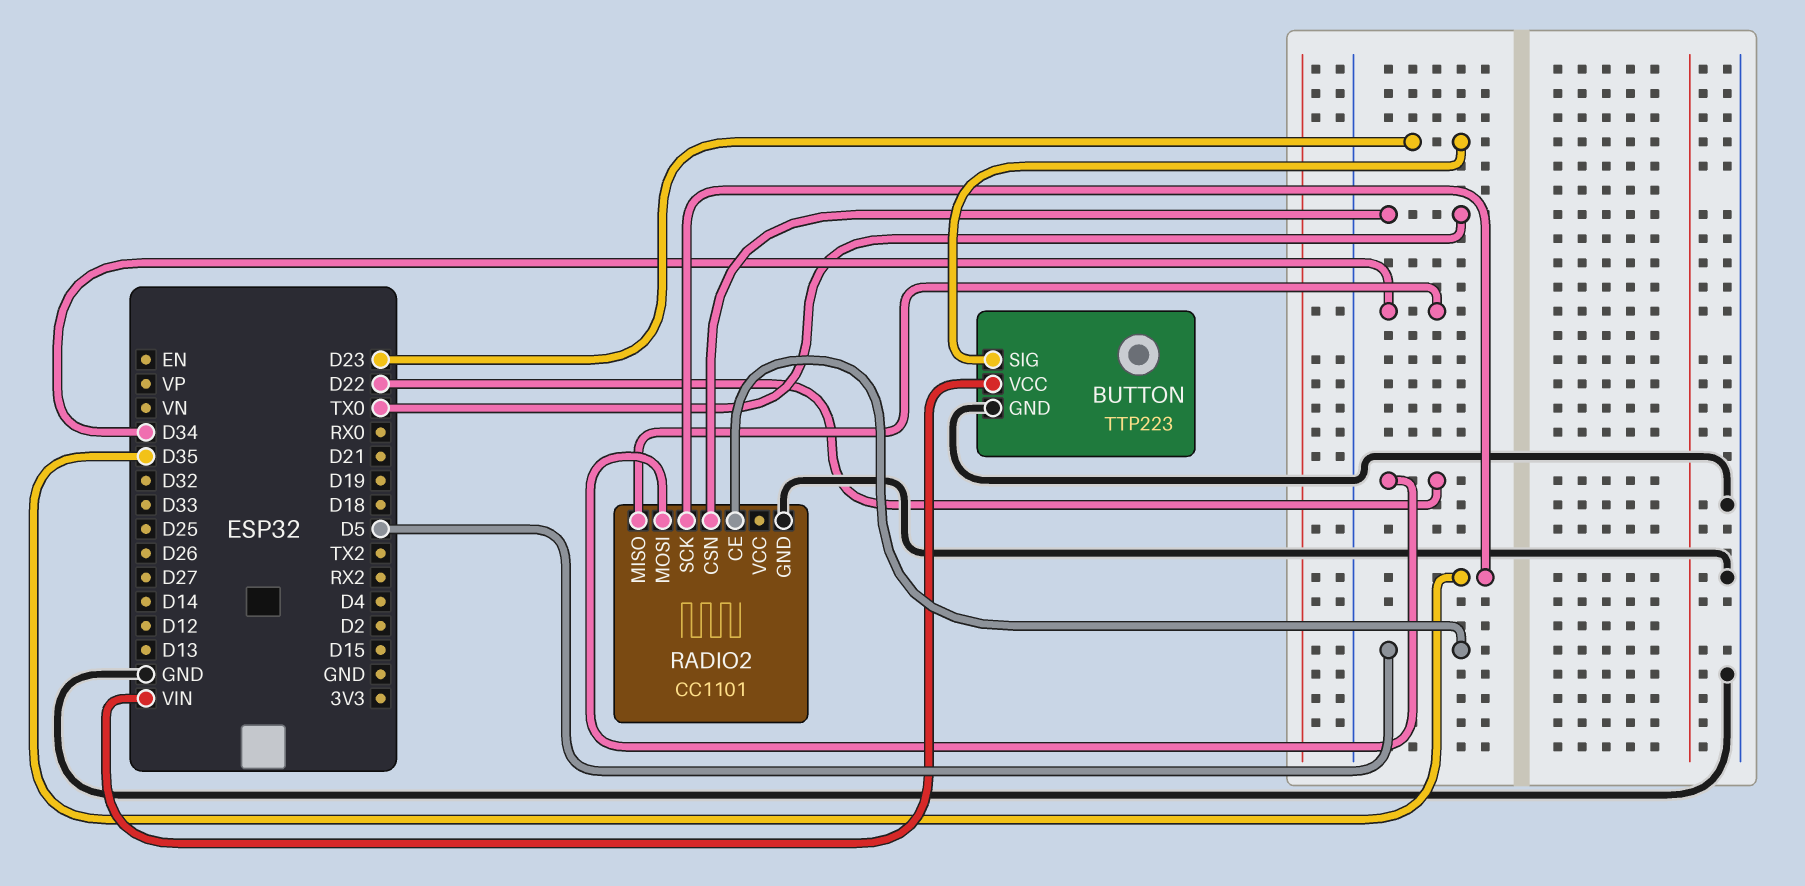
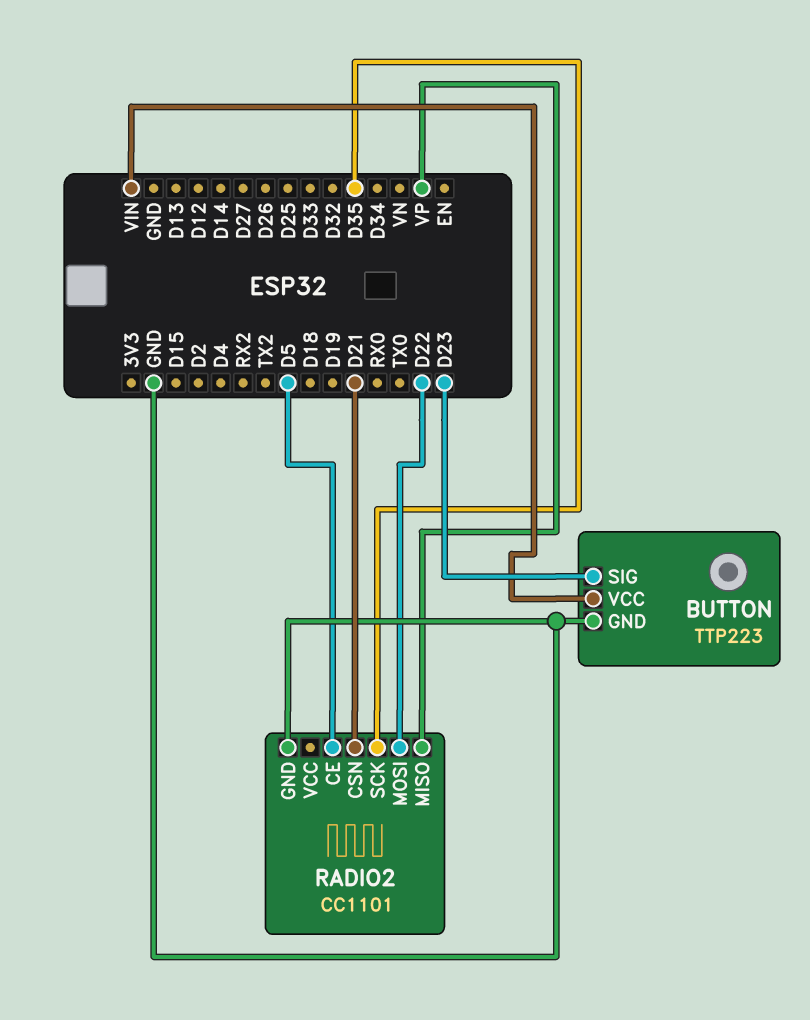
RADIO2 pin CSN: TX0 -> D21
RADIO2 pin MISO: D34 -> VP

